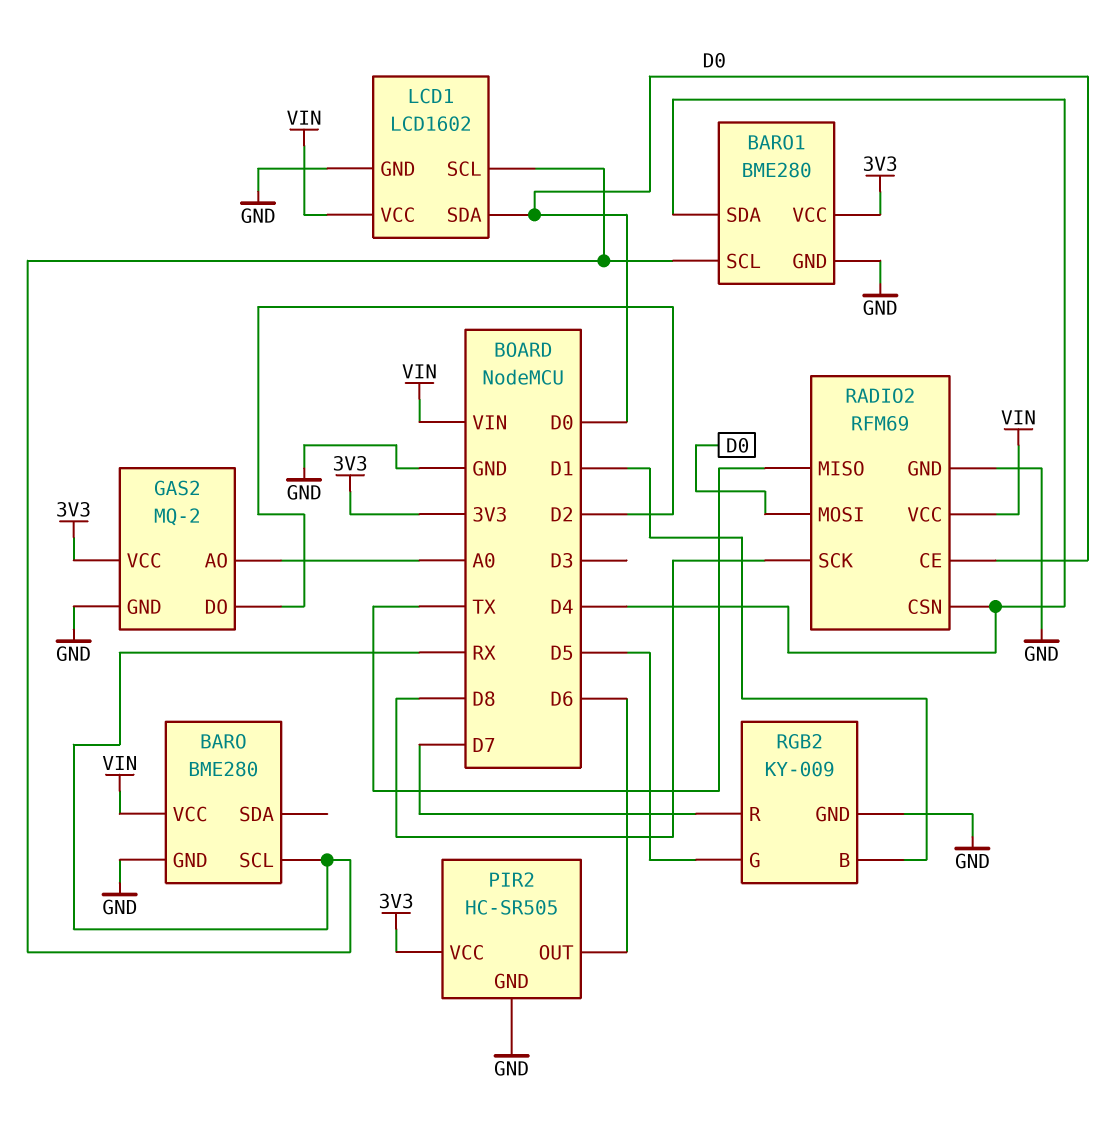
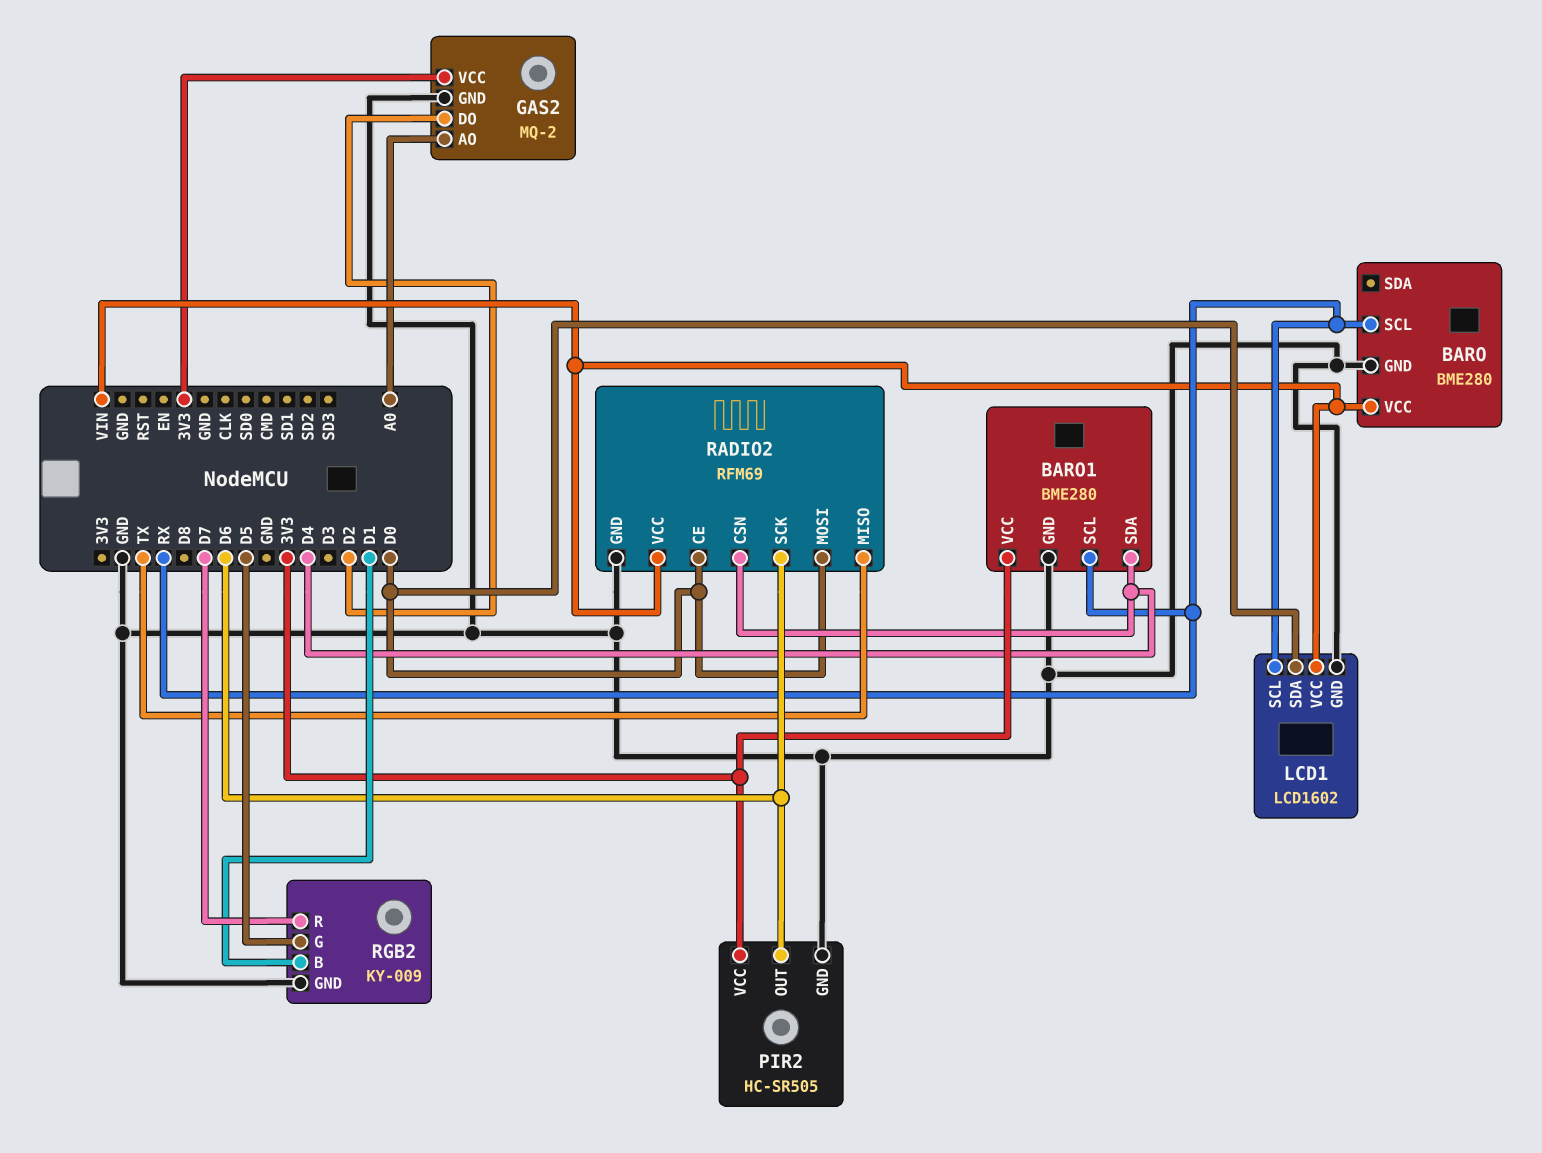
RADIO2 pin SCK: D8 -> D6

